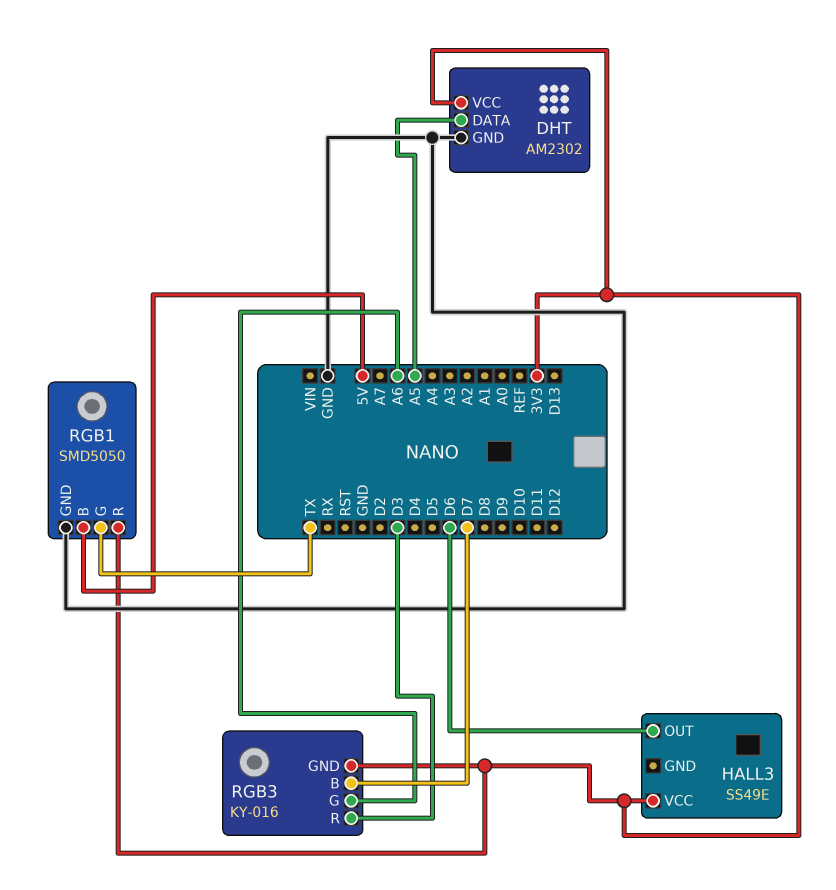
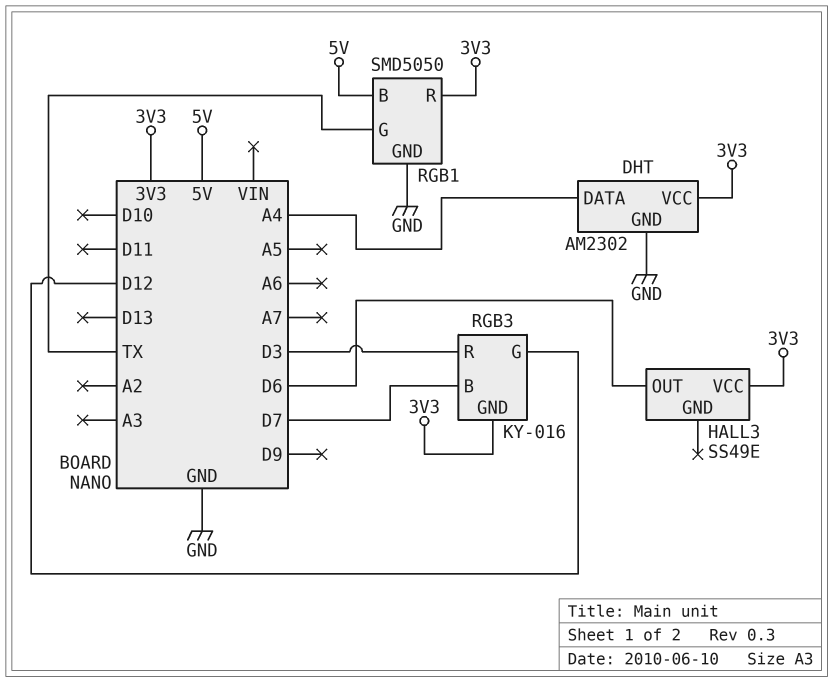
DHT pin DATA: A5 -> A4
RGB3 pin G: A6 -> D12

